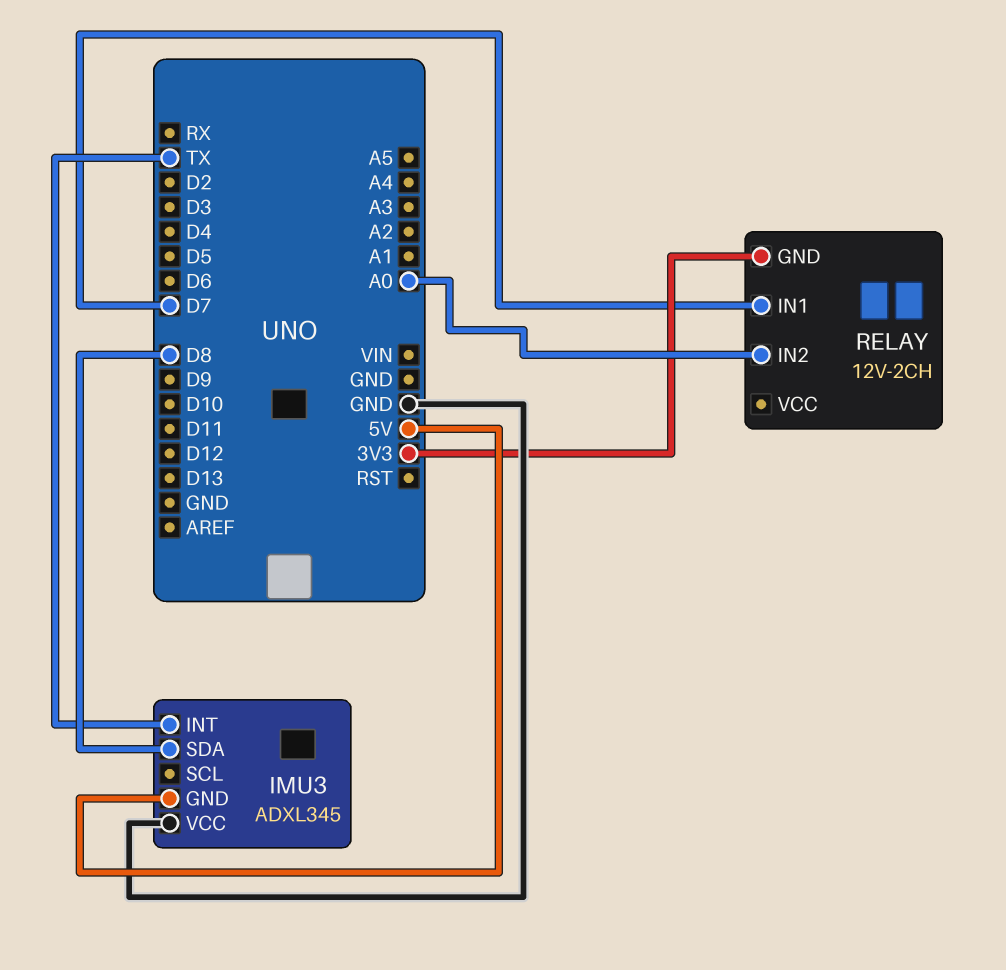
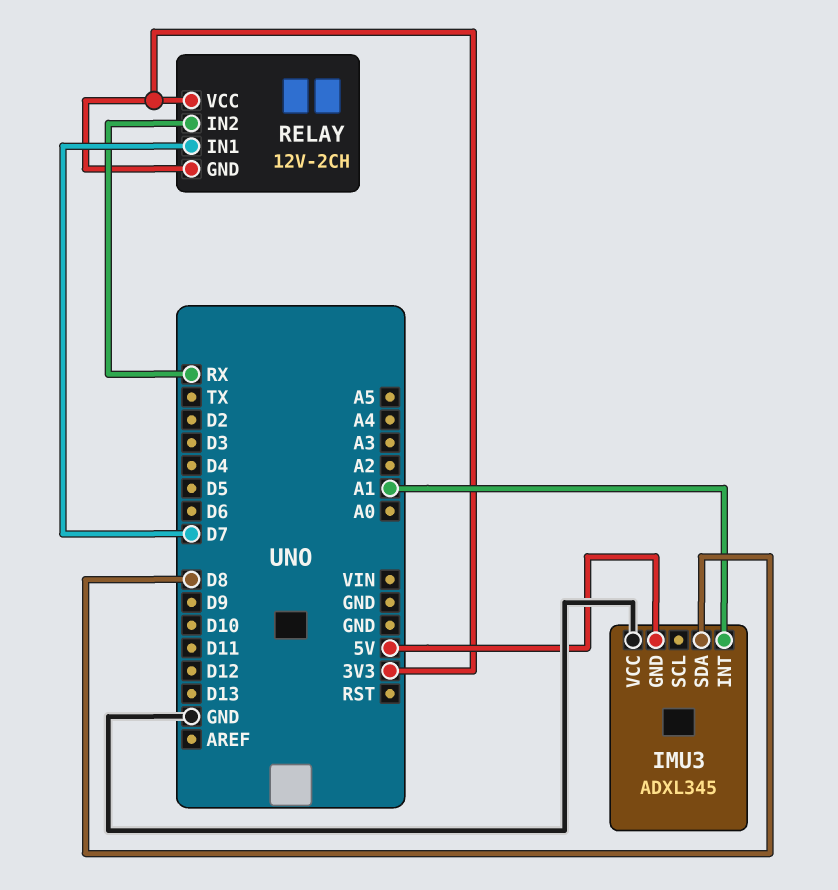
IMU3 pin INT: TX -> A1
RELAY pin IN2: A0 -> RX
RELAY pin VCC: none -> 3V3

